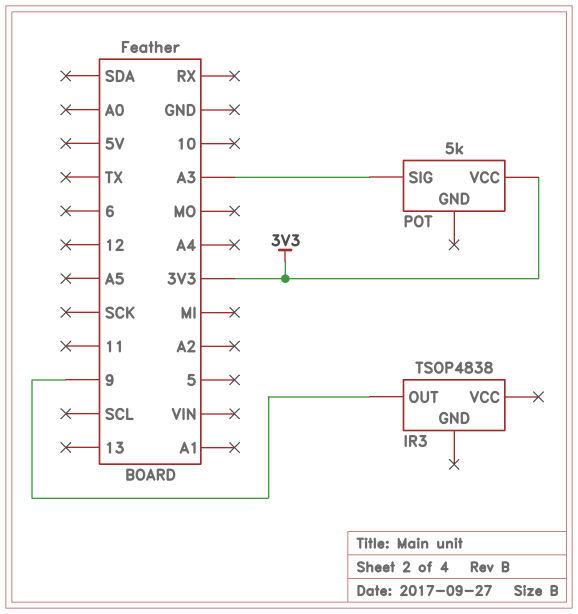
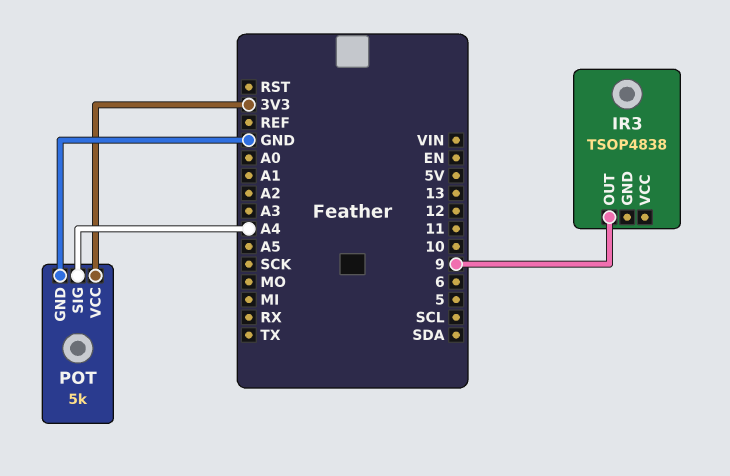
POT pin GND: none -> GND
POT pin SIG: A3 -> A4

